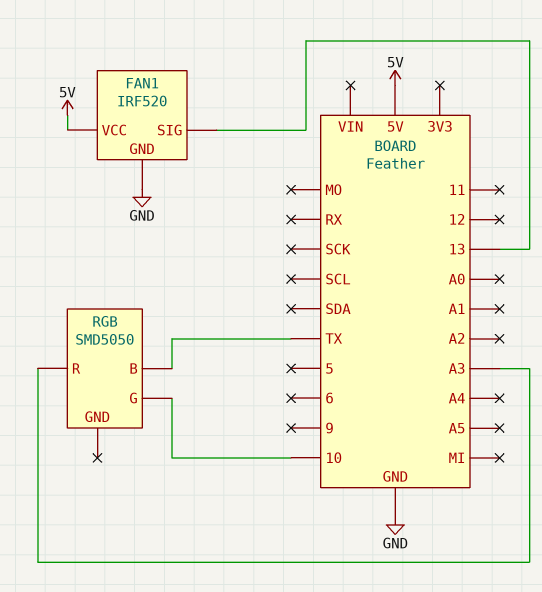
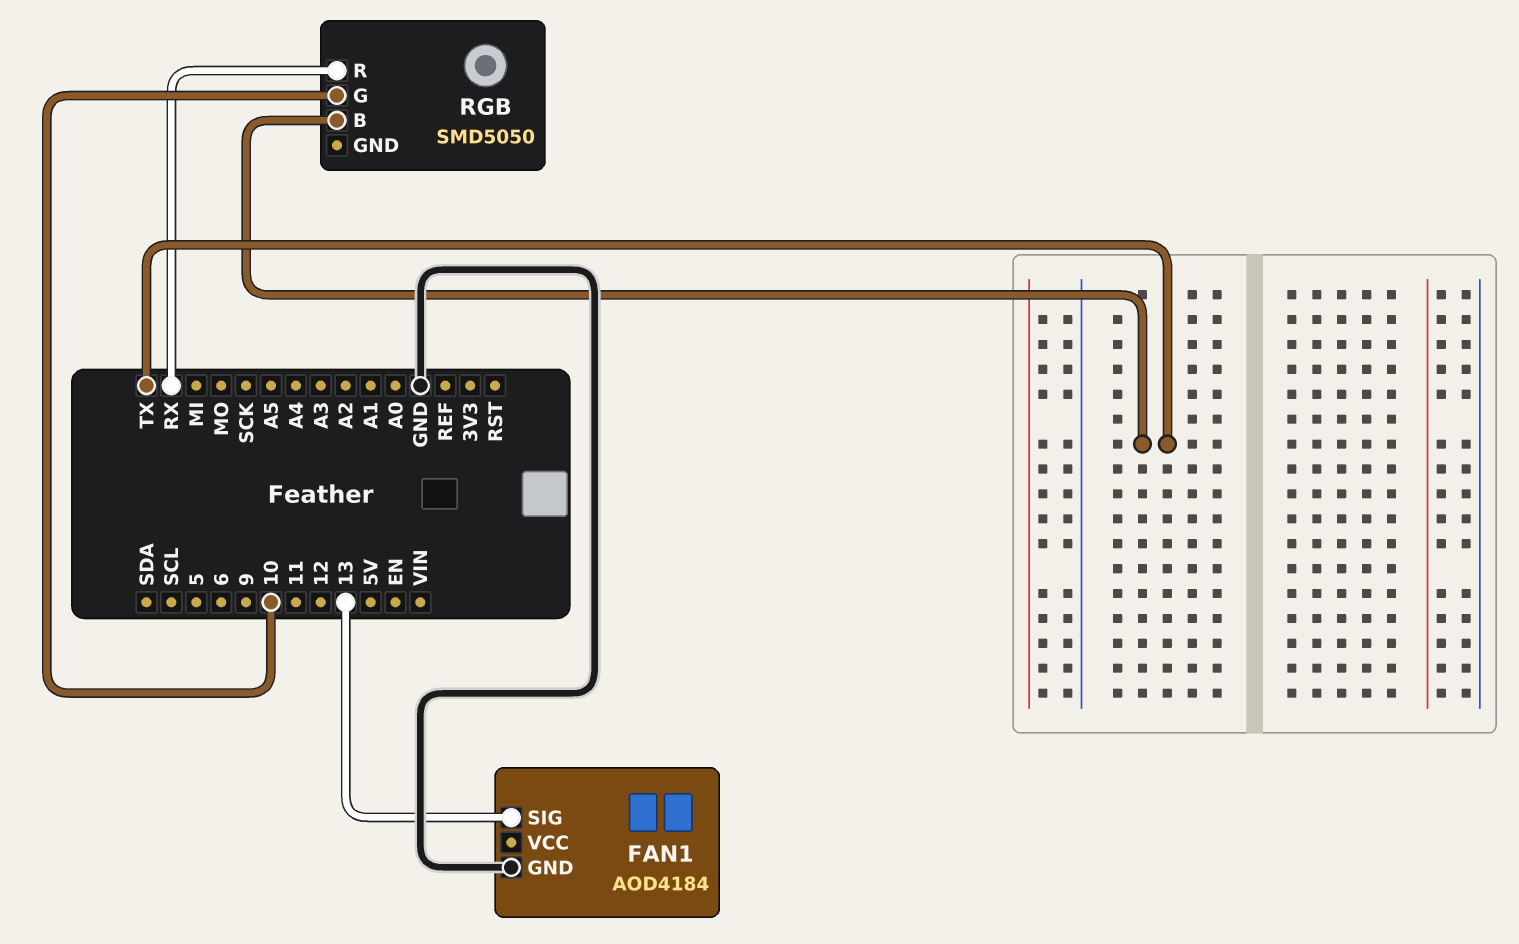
FAN1: IRF520 -> AOD4184
FAN1 pin VCC: 5V -> none
RGB pin R: A3 -> RX

